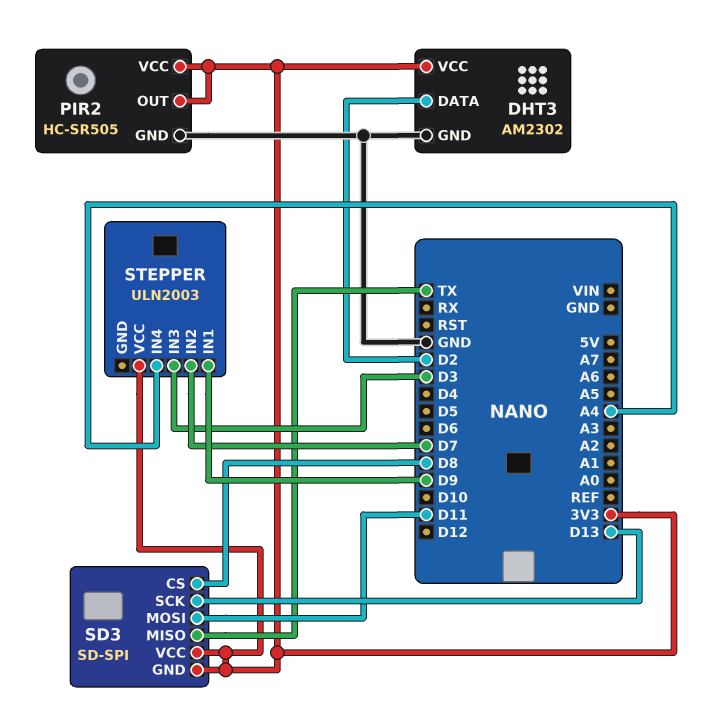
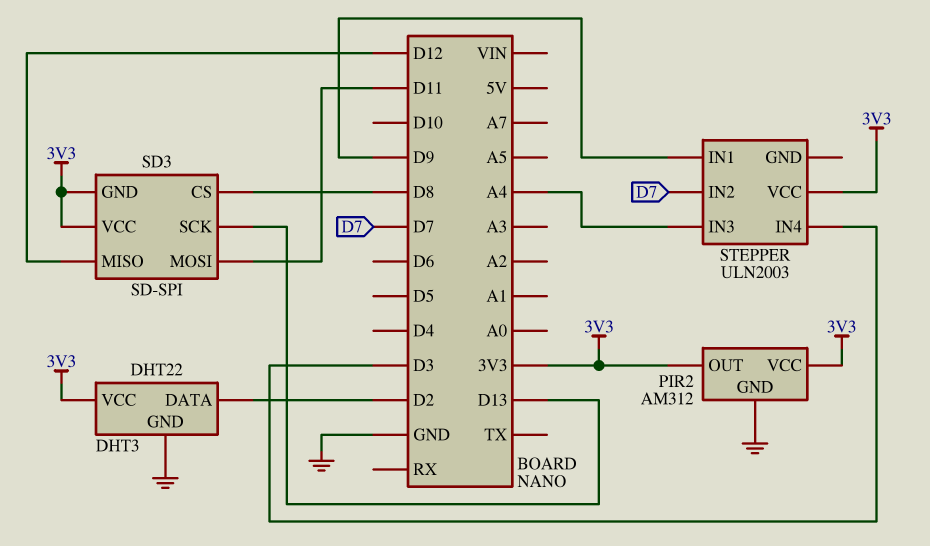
DHT3: AM2302 -> DHT22
PIR2: HC-SR505 -> AM312
SD3 pin MISO: TX -> D12
STEPPER pin IN3: D3 -> A4
STEPPER pin IN4: A4 -> D3

